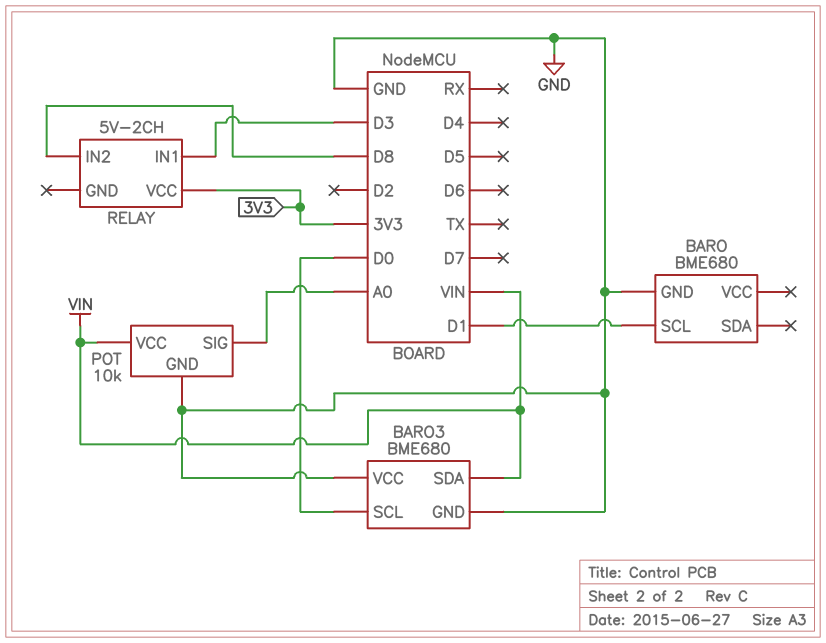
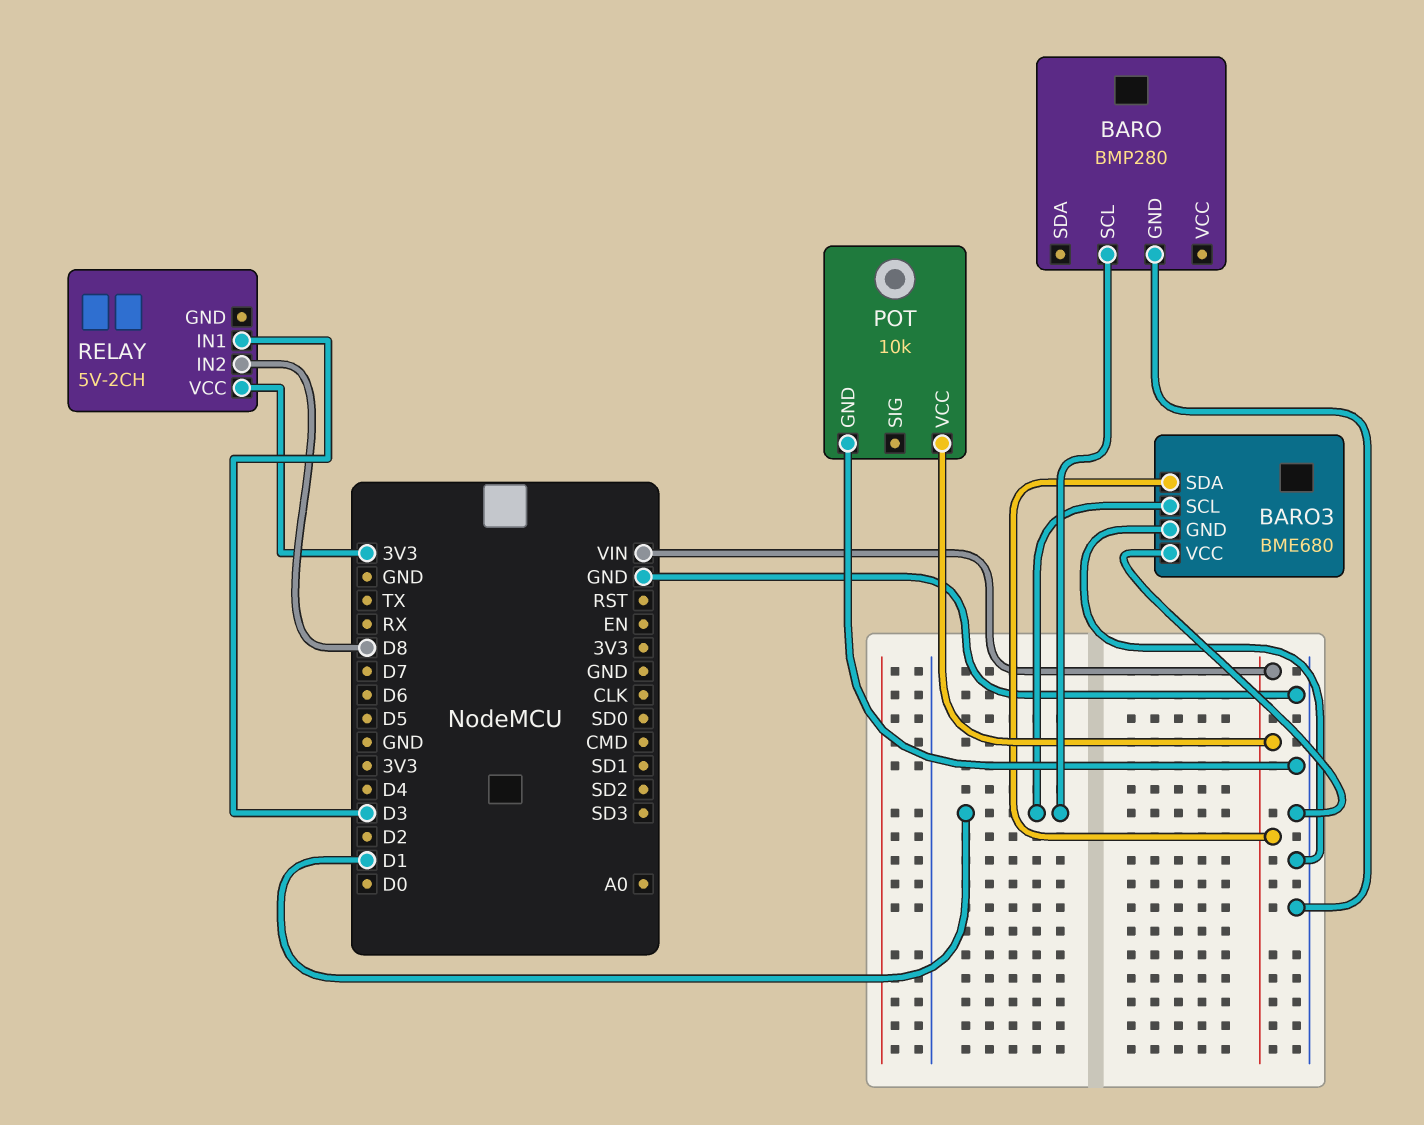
BARO: BME680 -> BMP280
BARO3 pin SCL: D0 -> D1
POT pin SIG: A0 -> none

